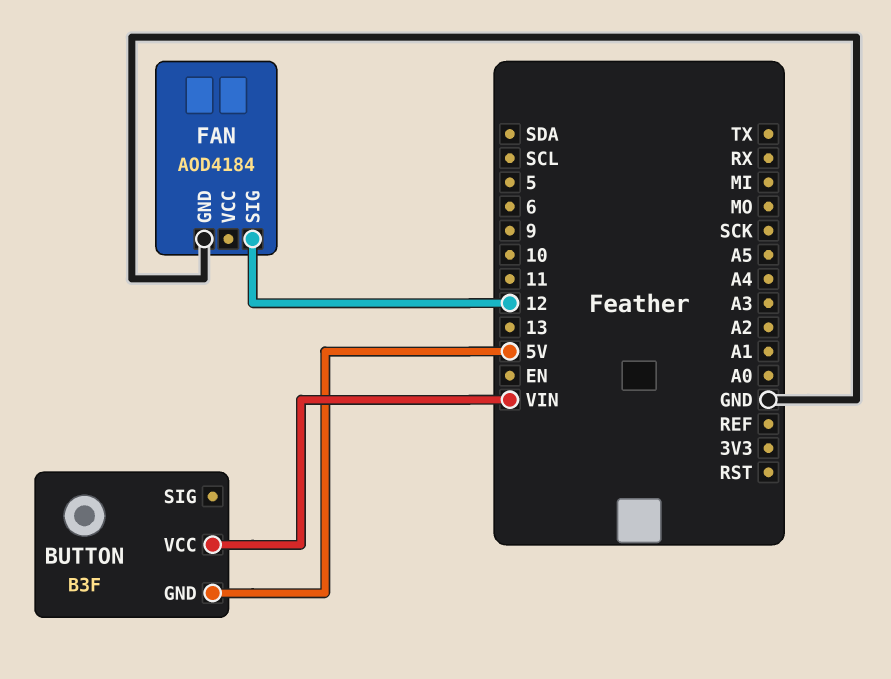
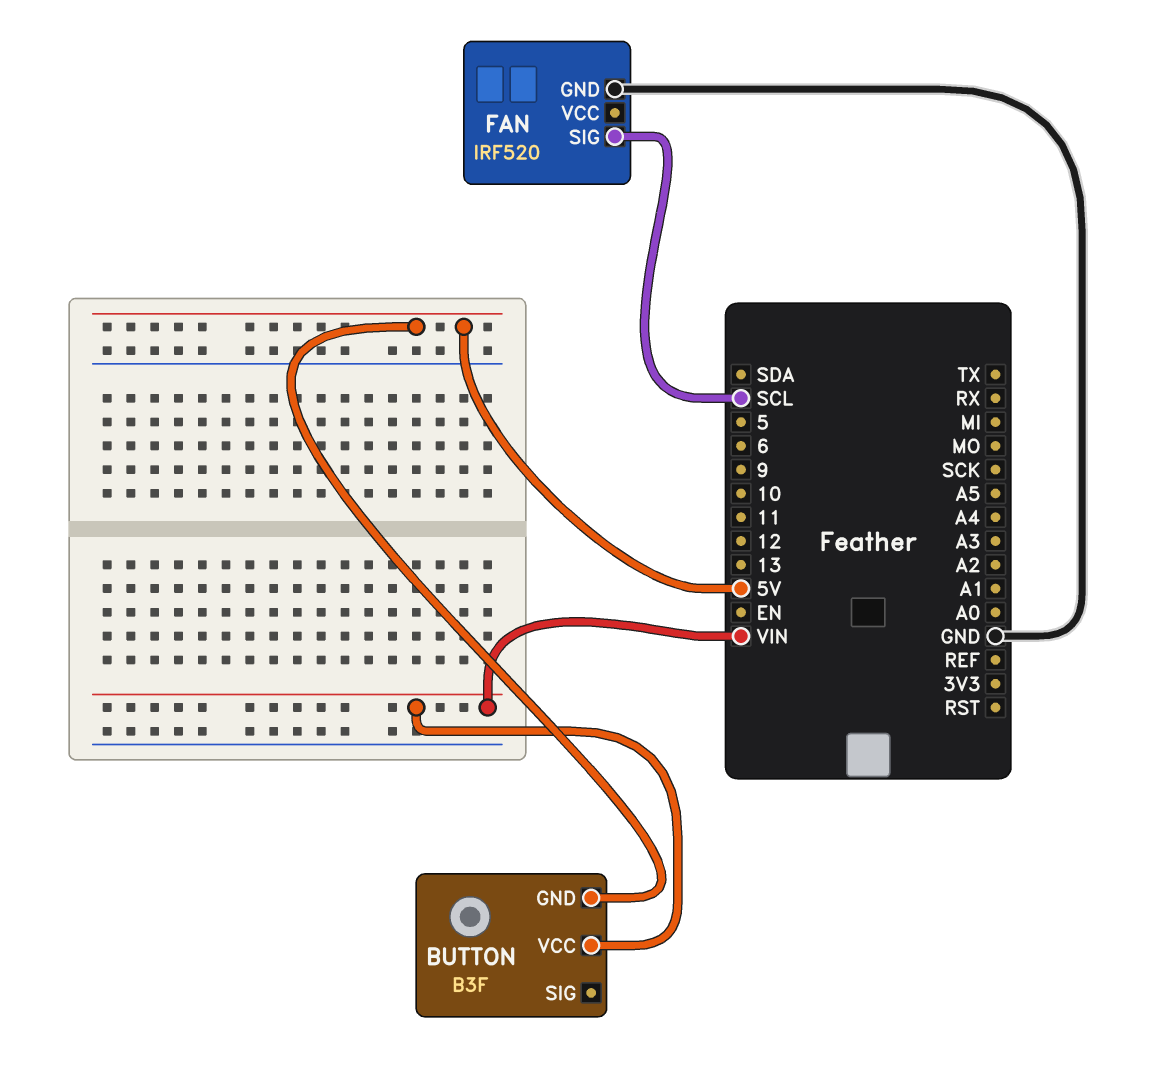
FAN: AOD4184 -> IRF520
FAN pin SIG: 12 -> SCL

